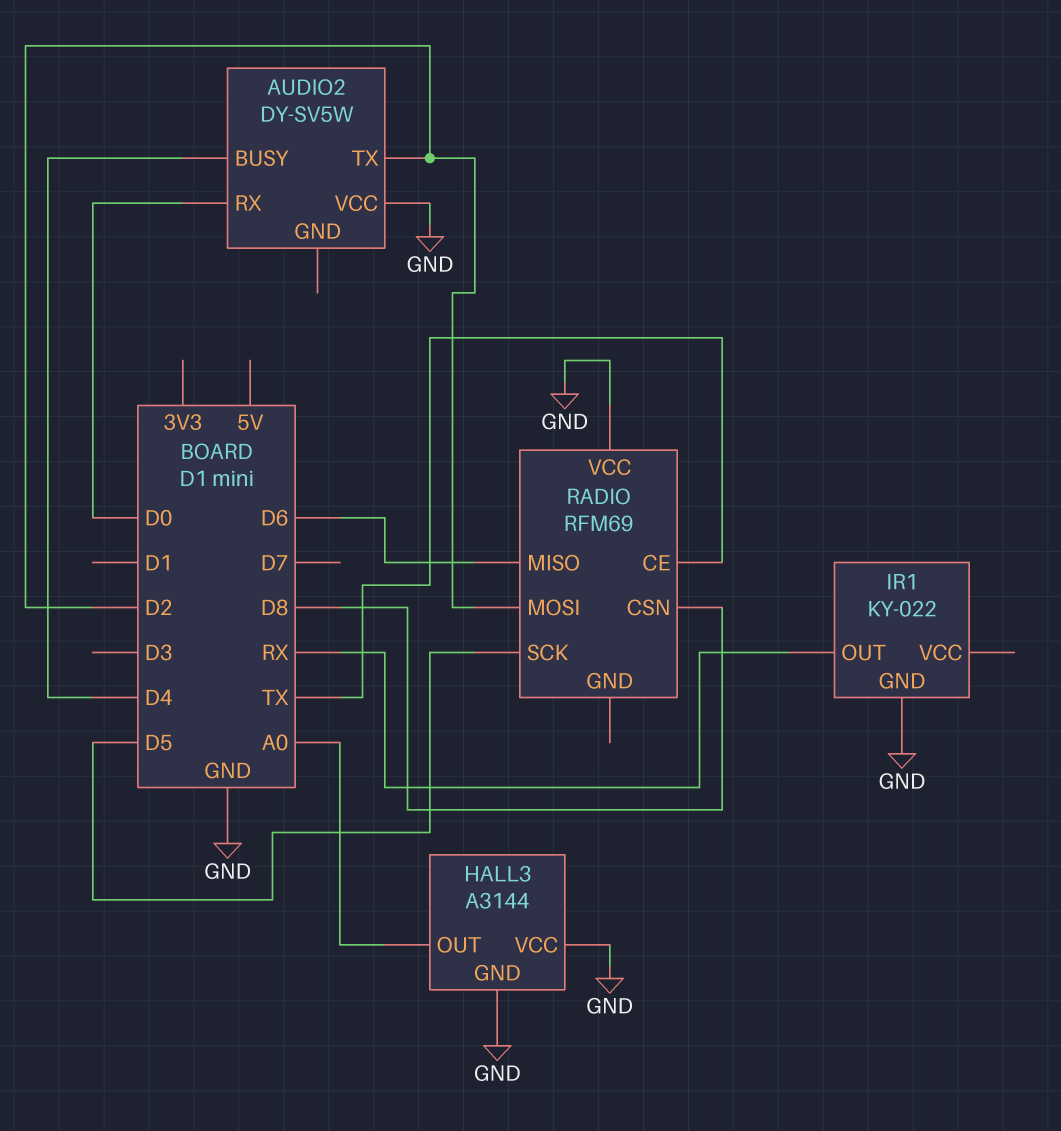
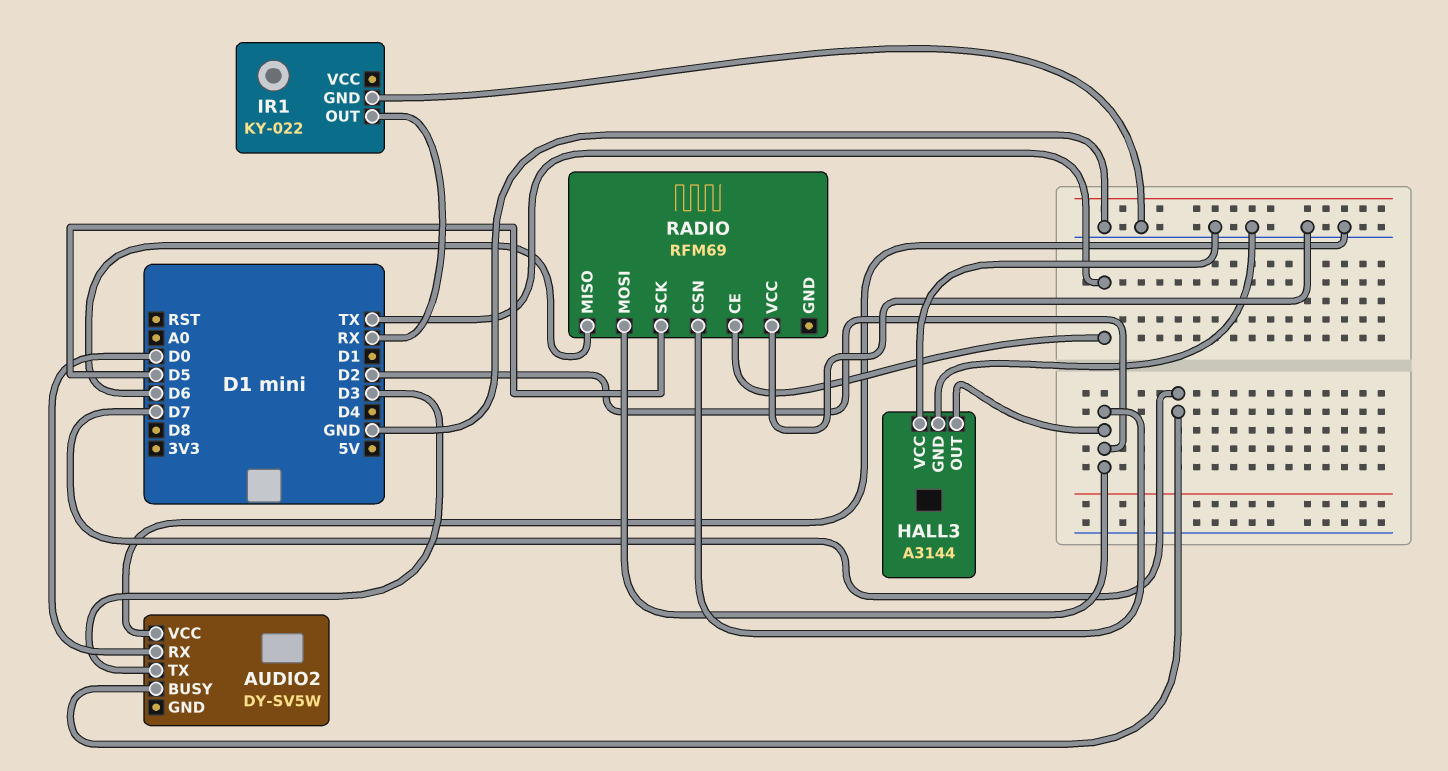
AUDIO2 pin BUSY: D4 -> D7
AUDIO2 pin TX: D2 -> D3
HALL3 pin OUT: A0 -> D2
RADIO pin CSN: D8 -> D2

